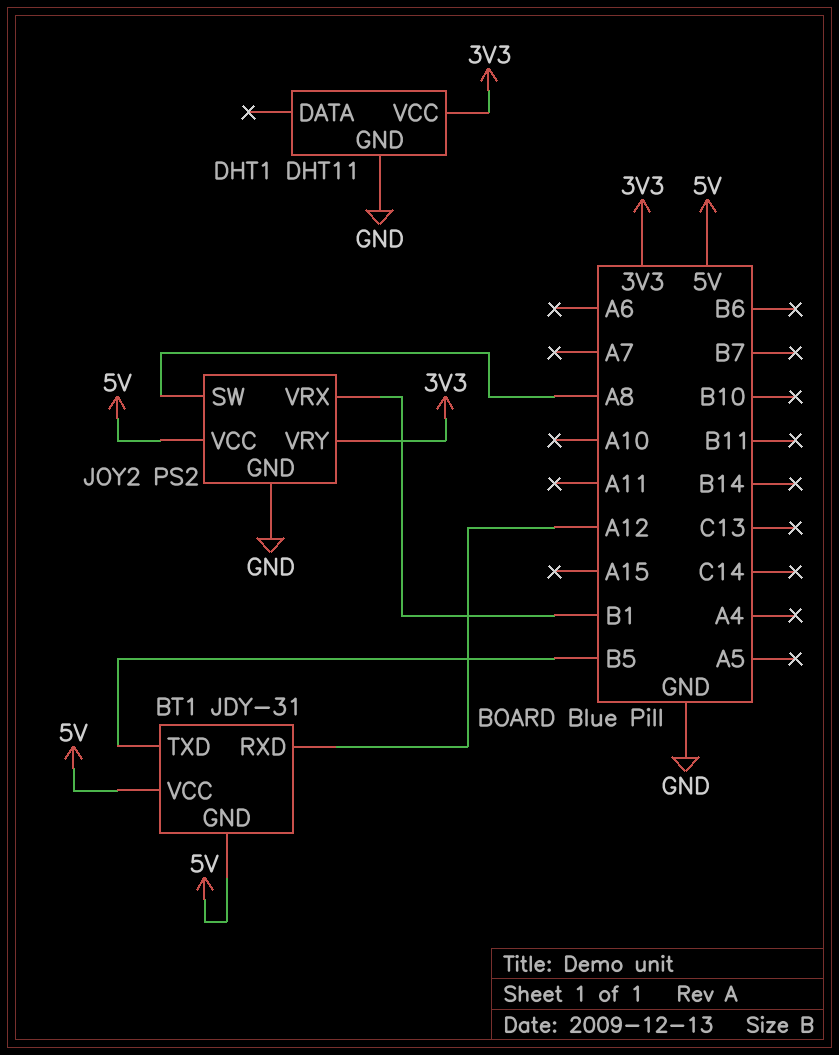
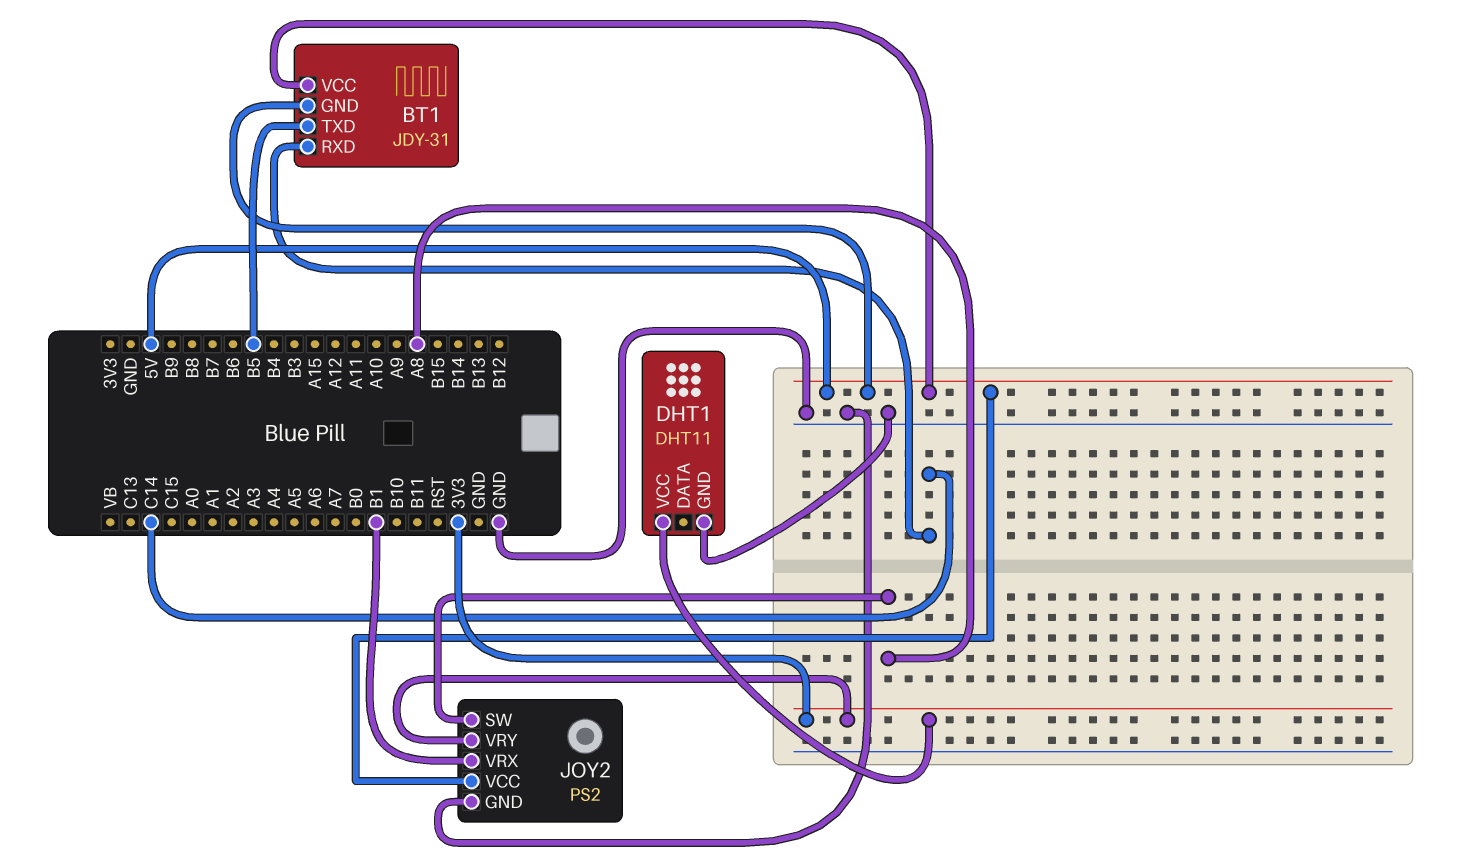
BT1 pin RXD: A12 -> C14

